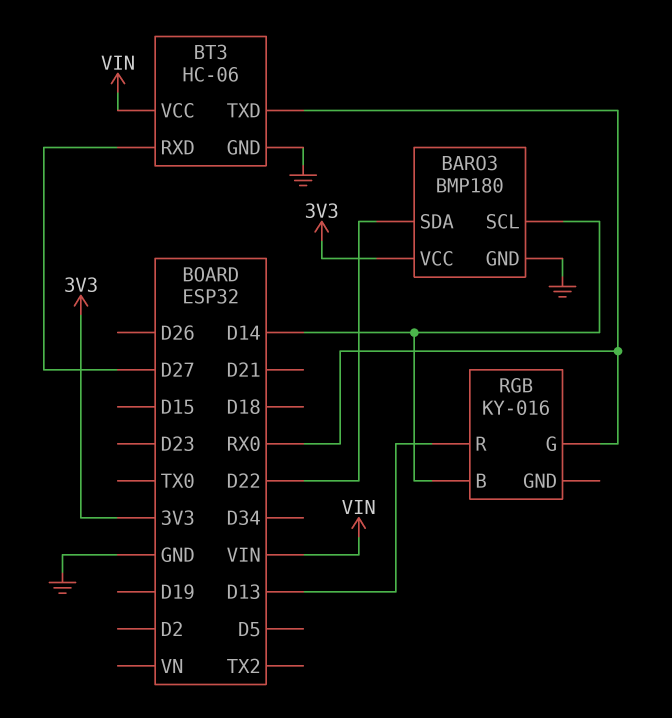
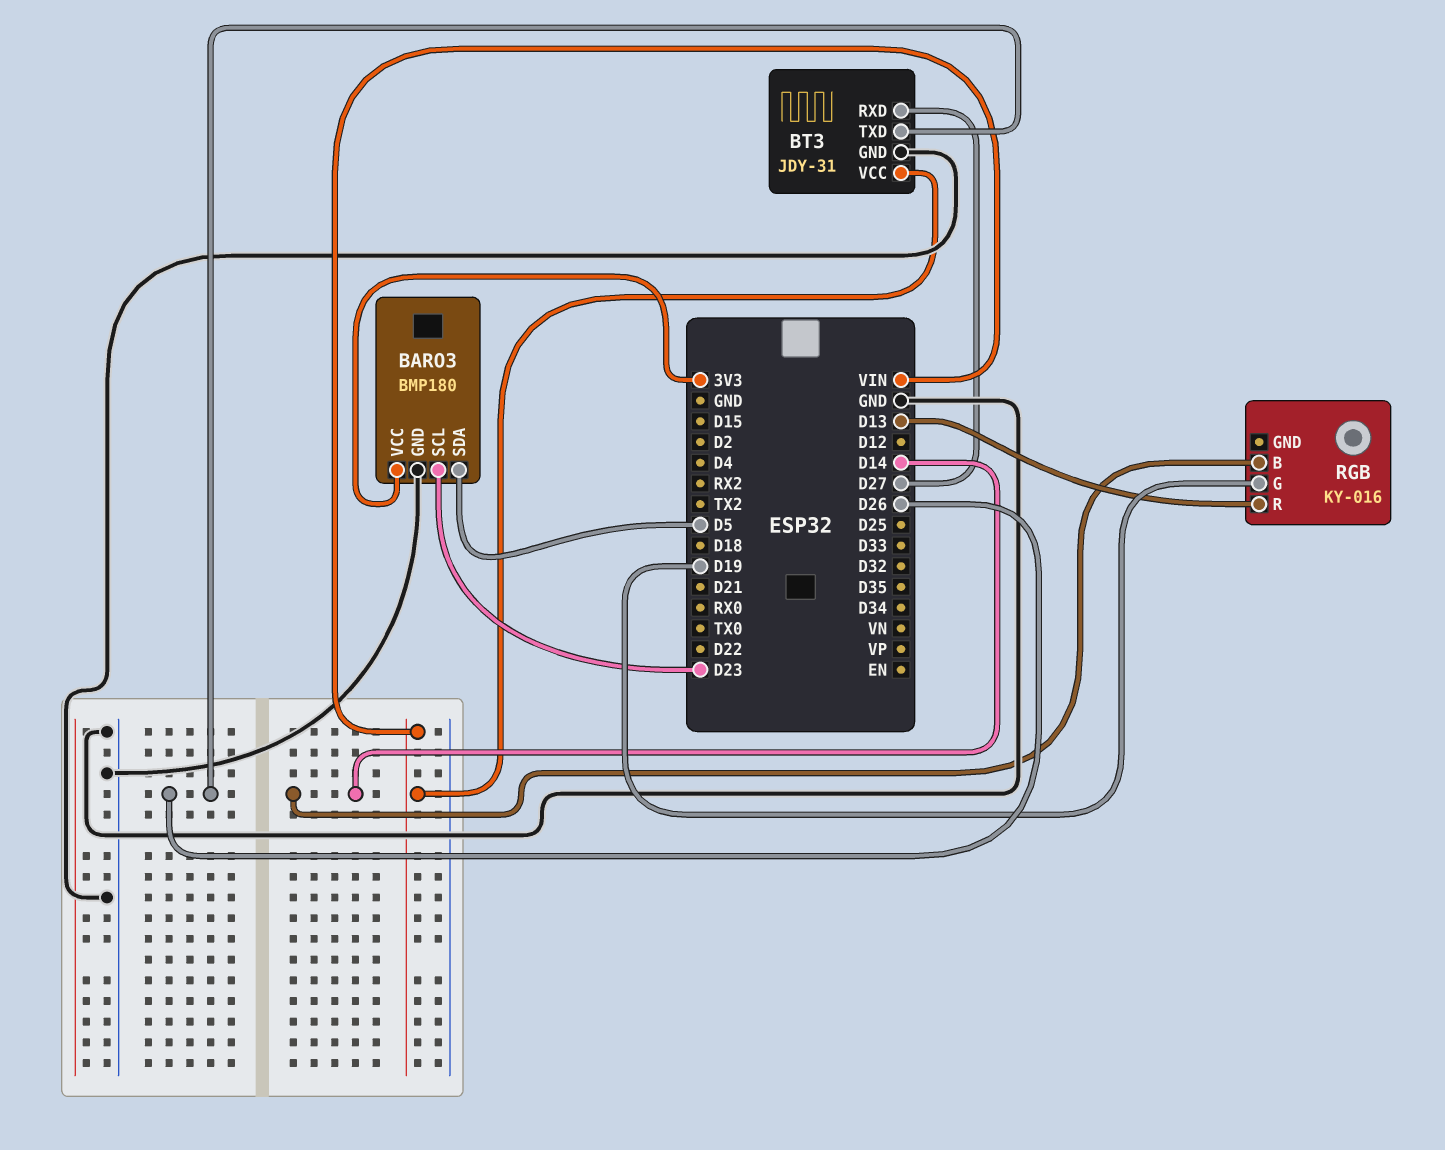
BARO3 pin SCL: D14 -> D23
BARO3 pin SDA: D22 -> D5
BT3: HC-06 -> JDY-31
BT3 pin TXD: RX0 -> D26
RGB pin G: RX0 -> D19

